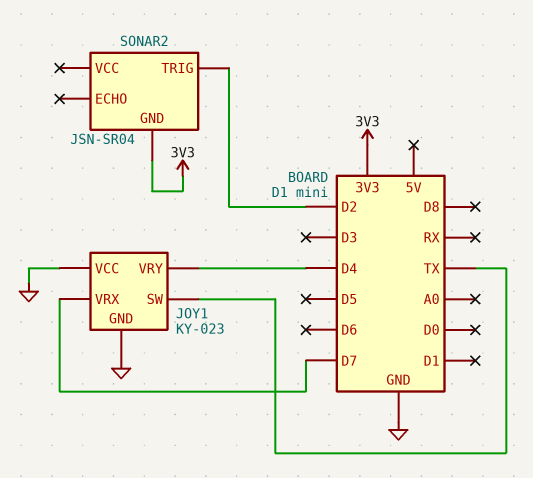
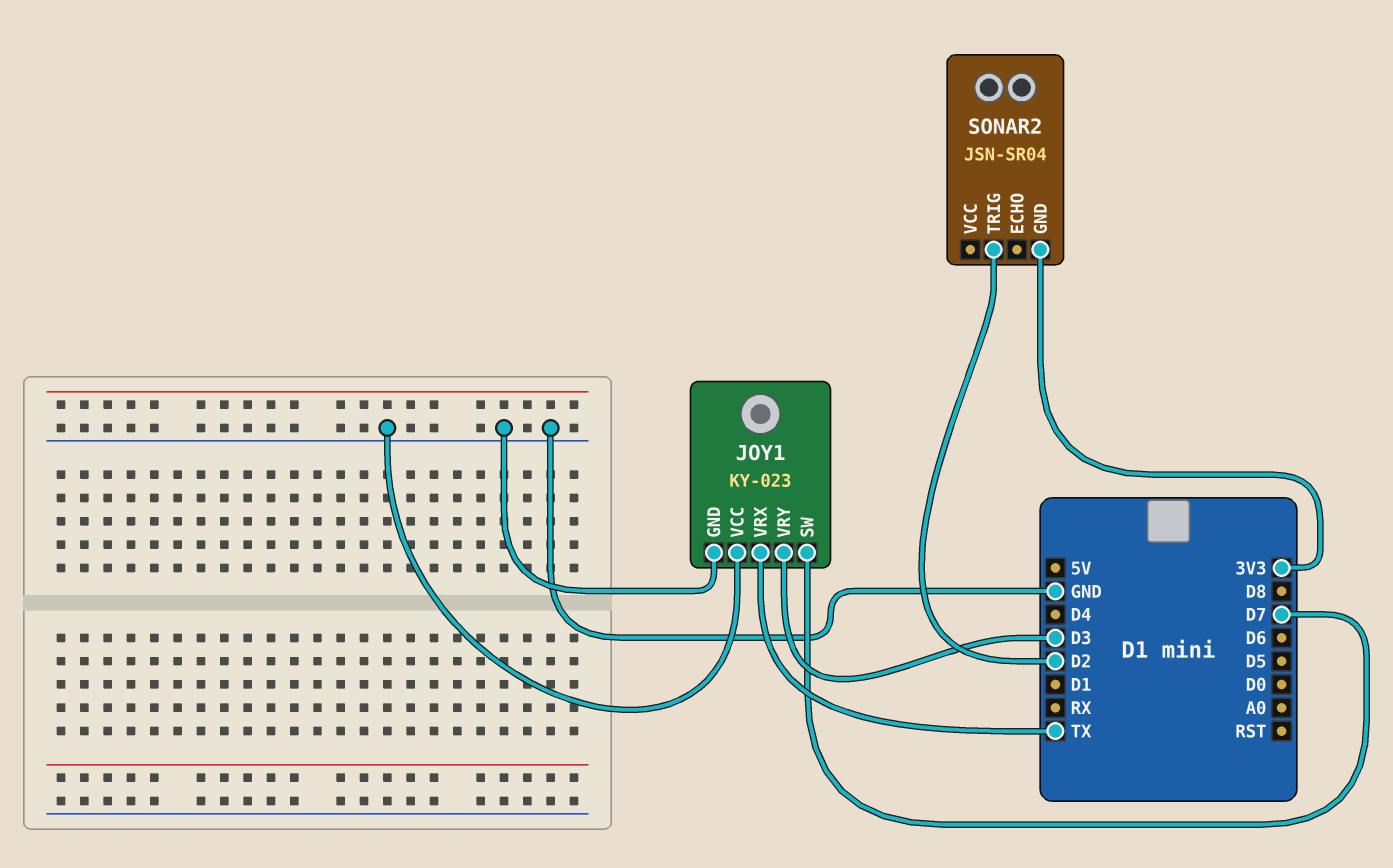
JOY1 pin SW: TX -> D7
JOY1 pin VRX: D7 -> TX
JOY1 pin VRY: D4 -> D3

